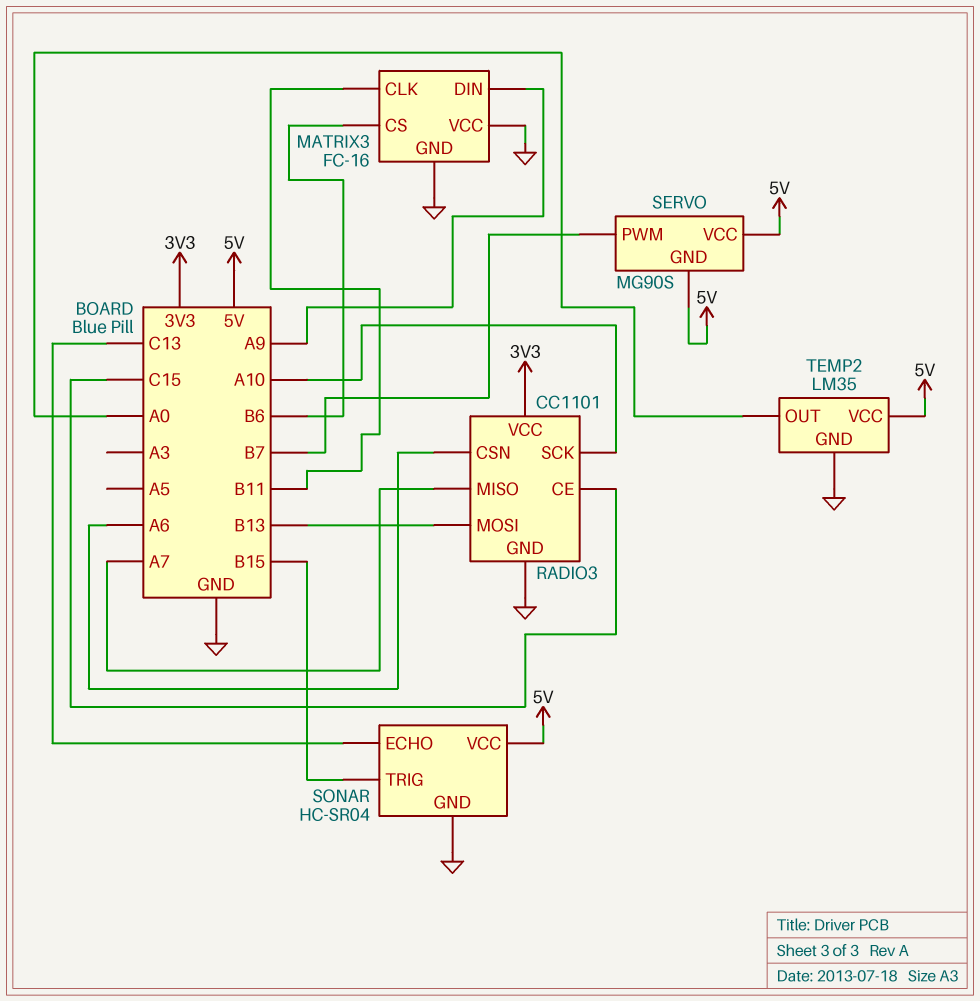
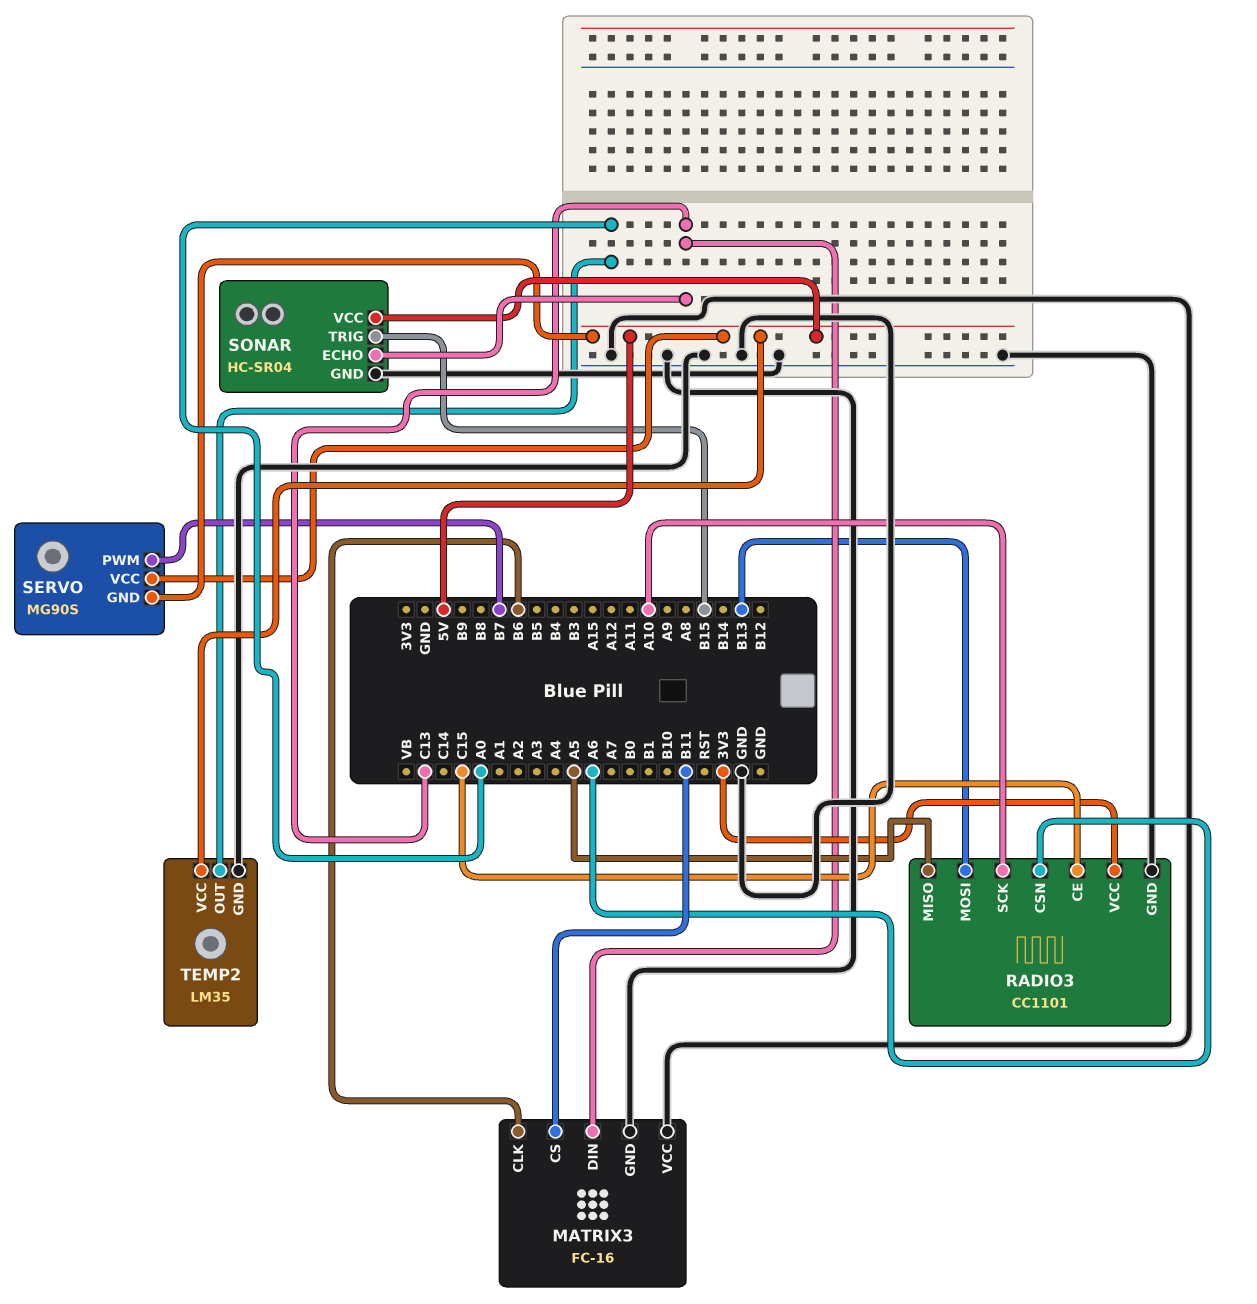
MATRIX3 pin CLK: B11 -> B6
MATRIX3 pin CS: B6 -> B11
MATRIX3 pin DIN: A9 -> C13
RADIO3 pin MISO: A7 -> A5

